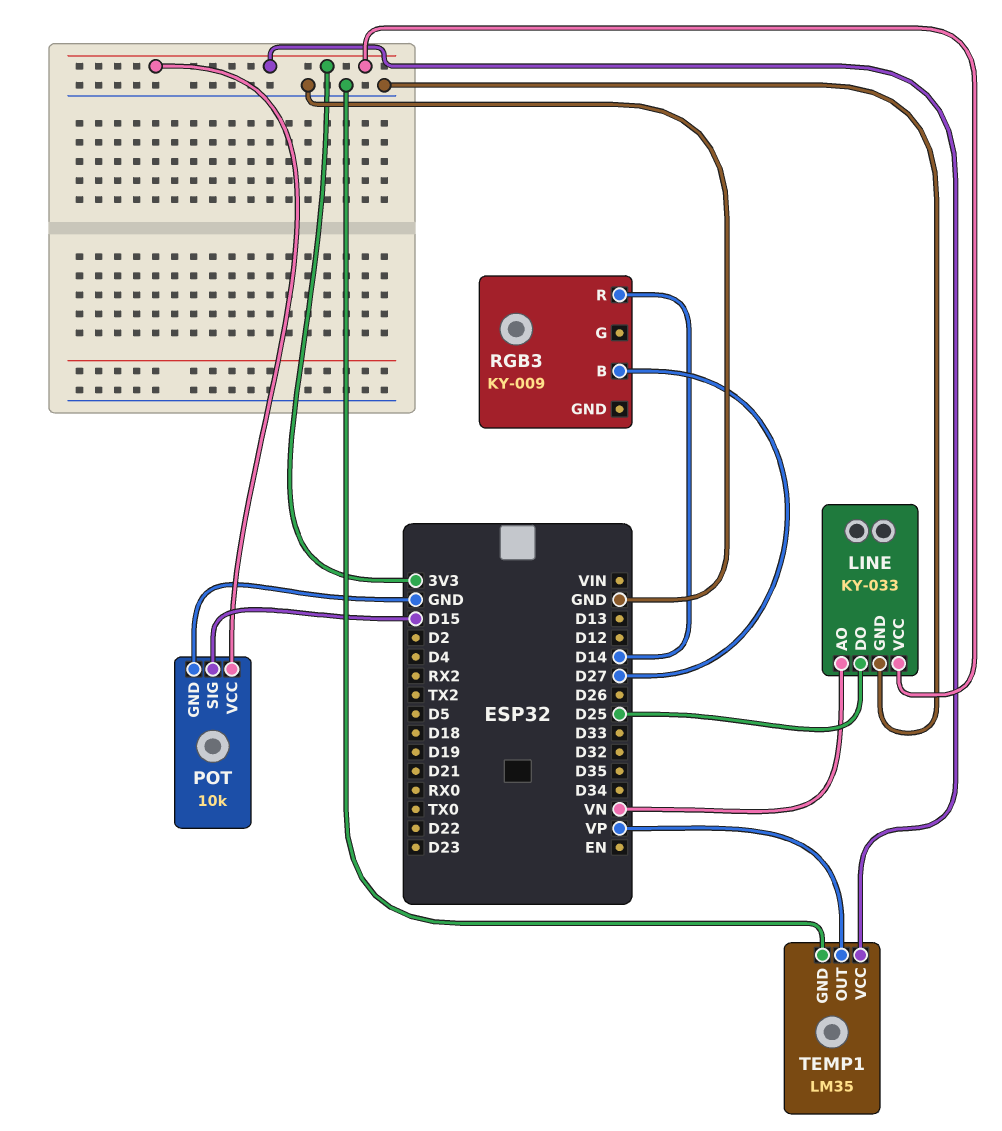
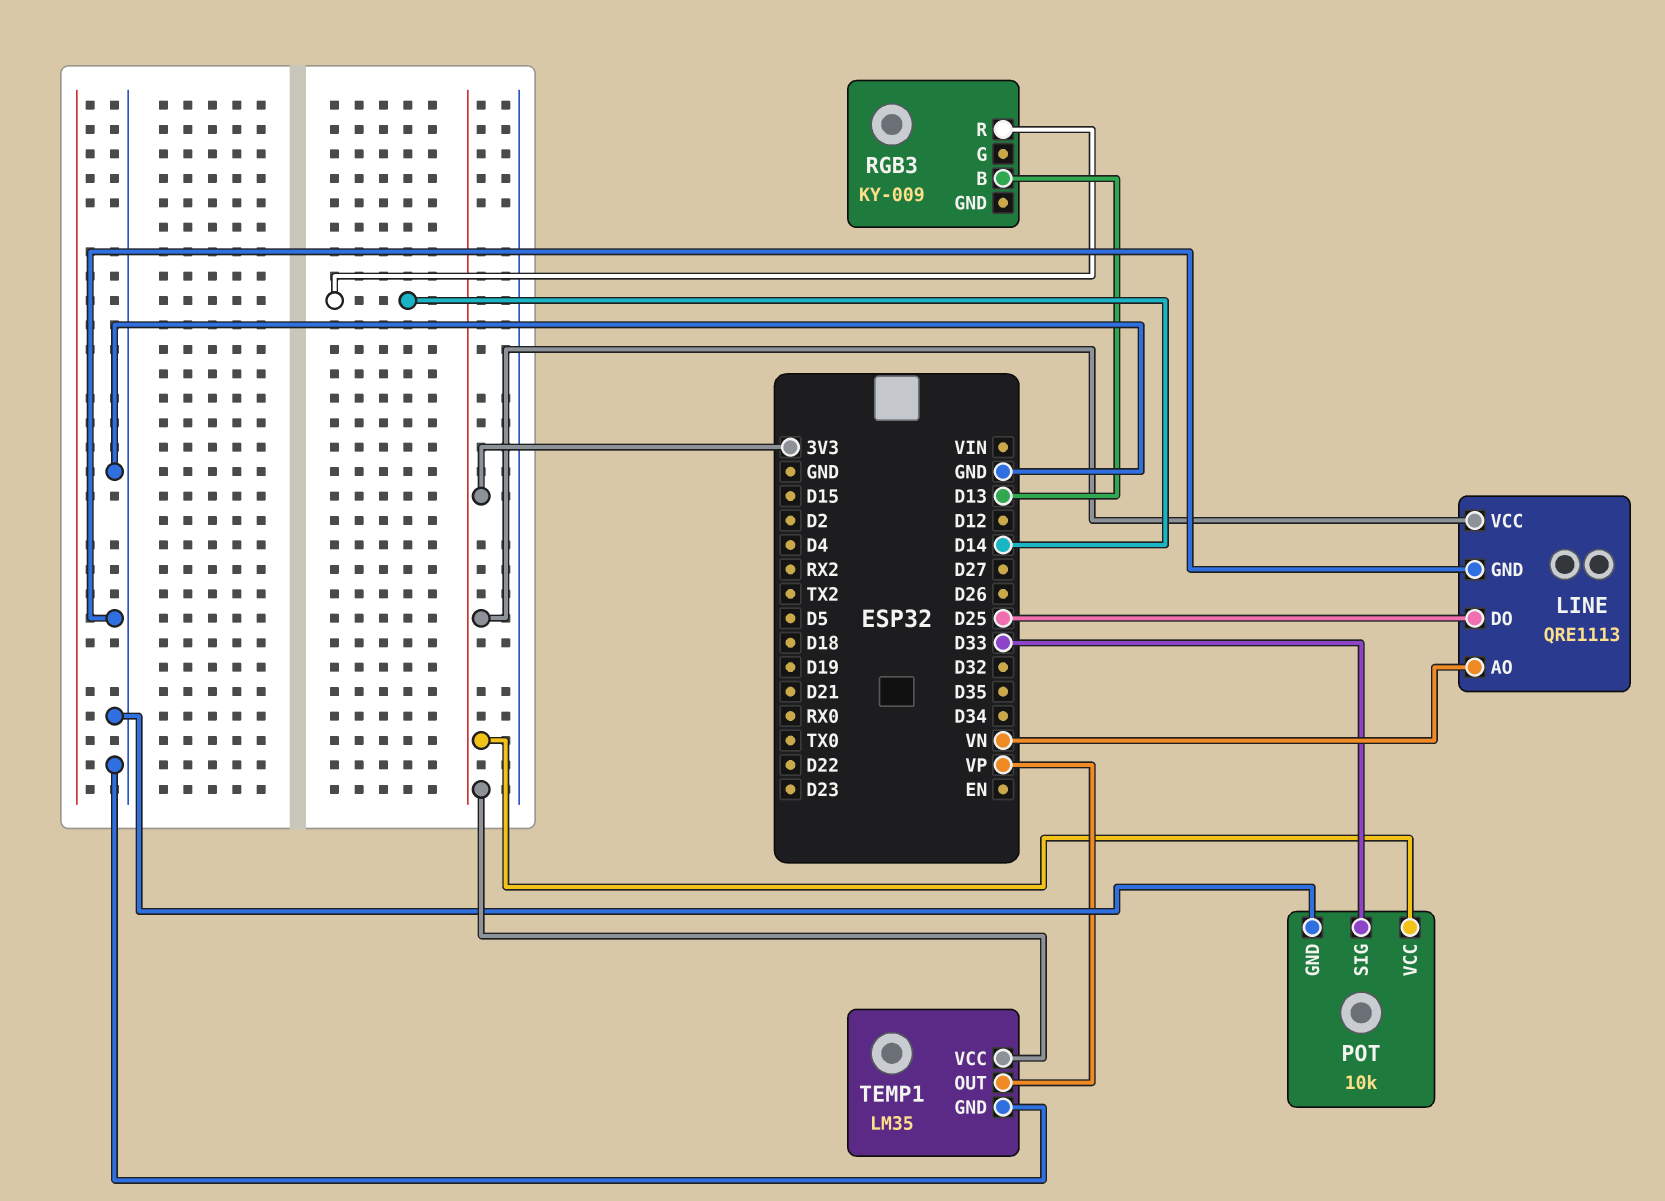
LINE: KY-033 -> QRE1113
POT pin SIG: D15 -> D33
RGB3 pin B: D27 -> D13

